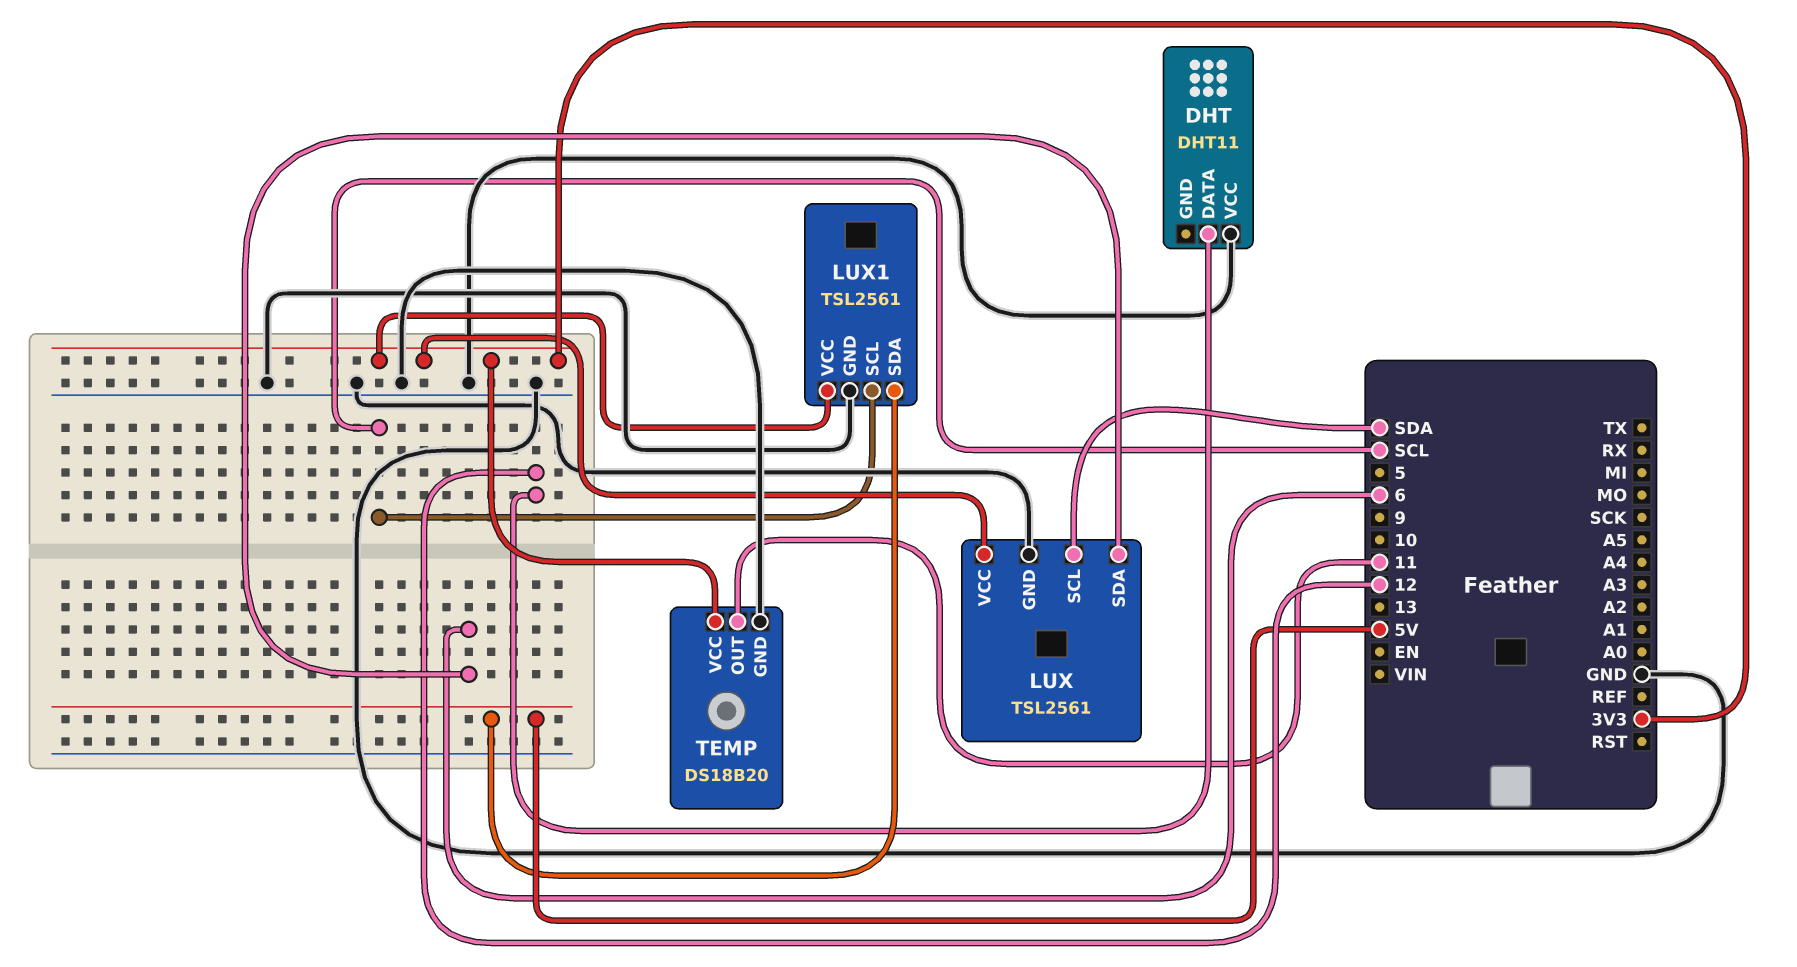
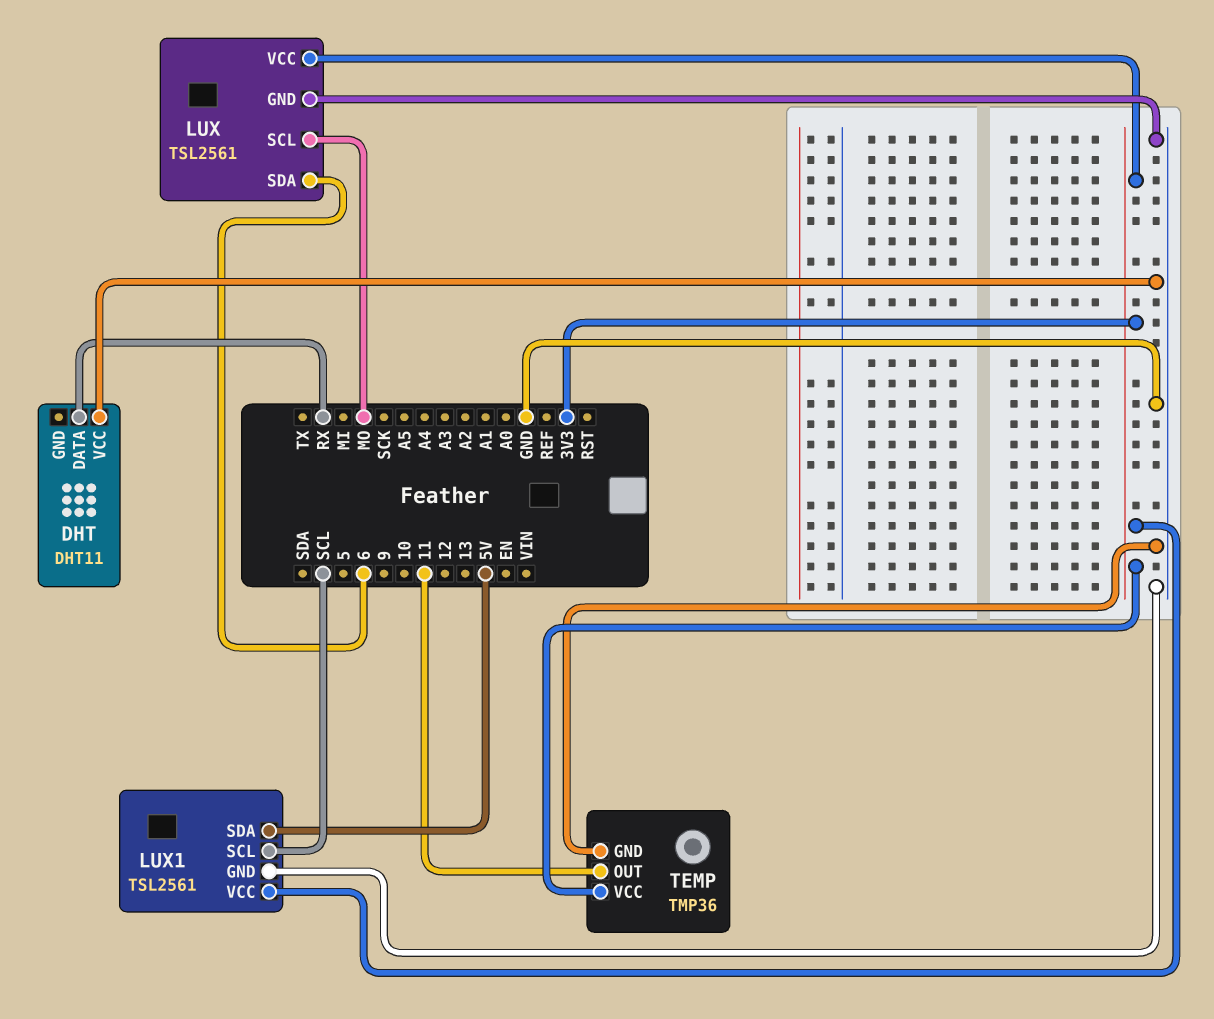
DHT pin DATA: 12 -> RX
LUX pin SCL: SDA -> MO
TEMP: DS18B20 -> TMP36

